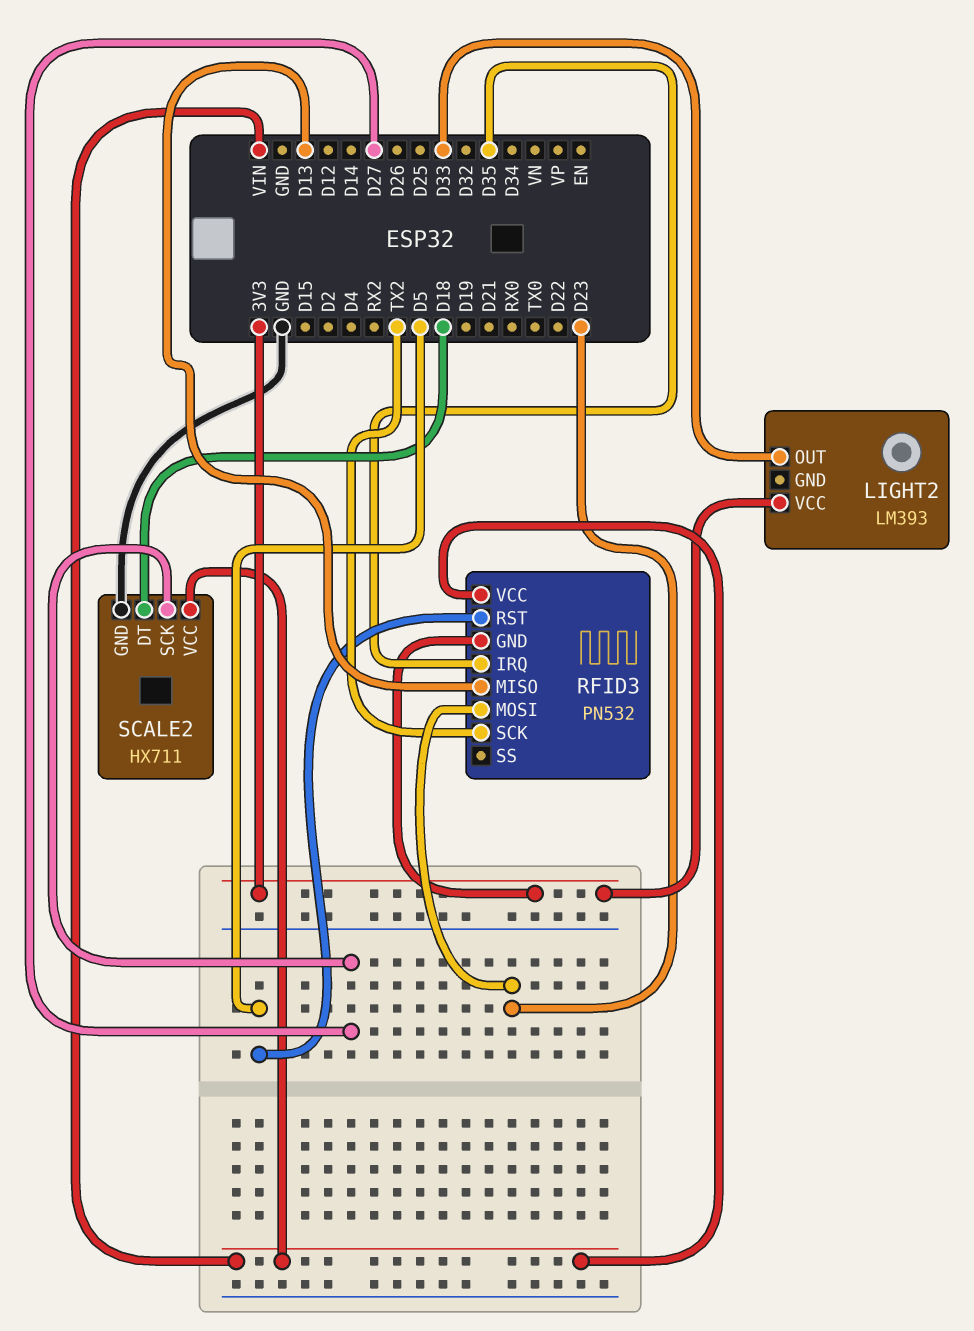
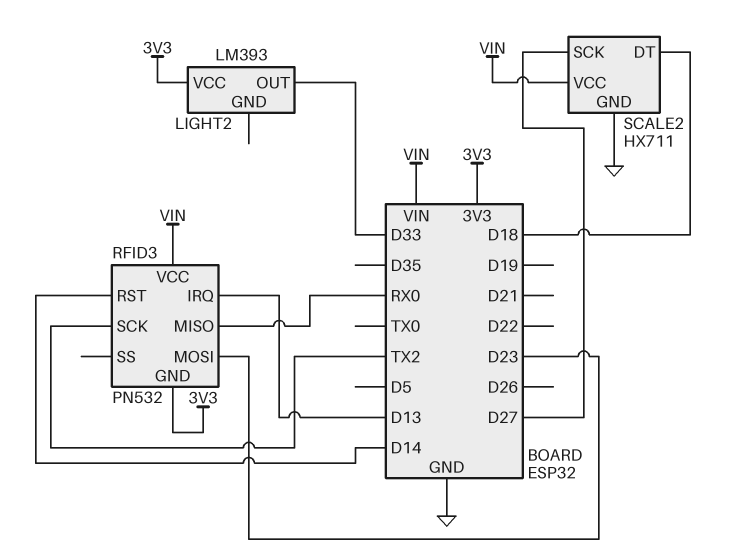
RFID3 pin IRQ: D35 -> D13
RFID3 pin MISO: D13 -> RX0
RFID3 pin RST: D5 -> D14

